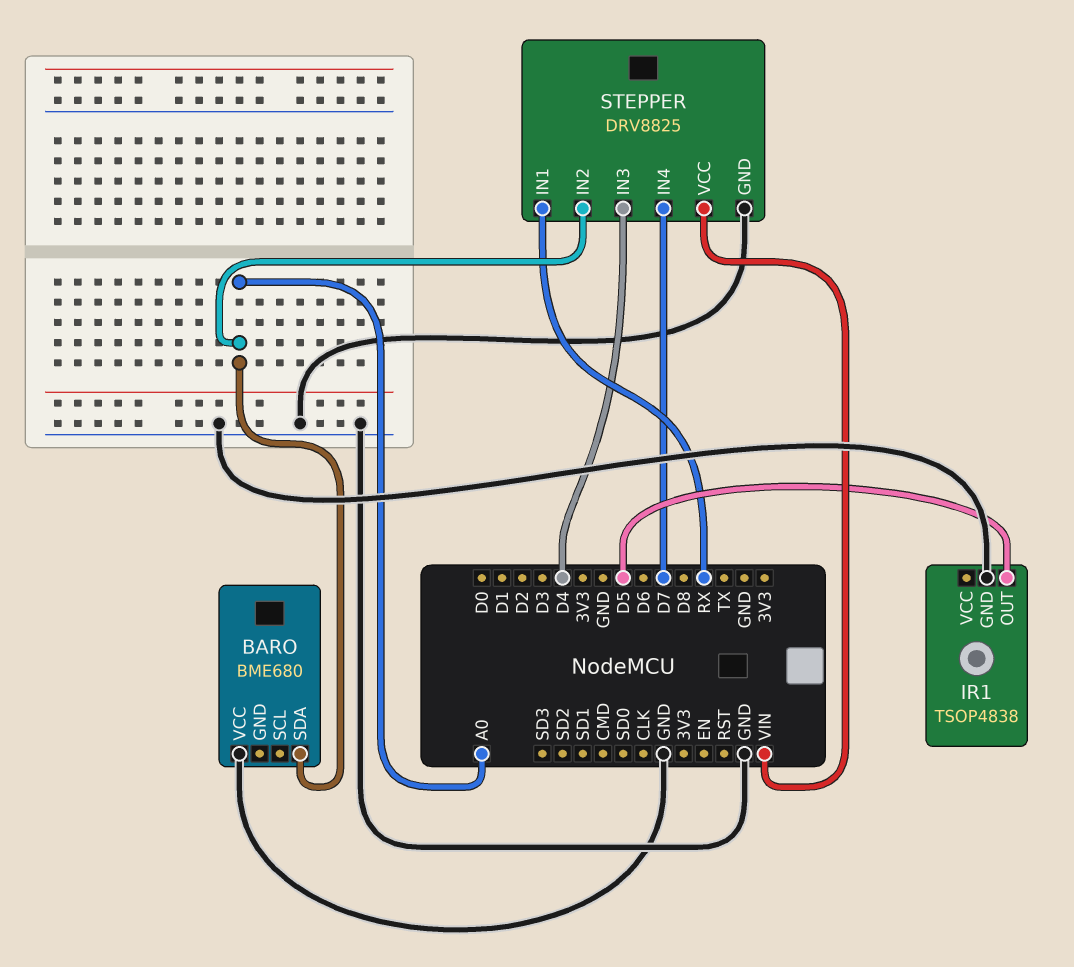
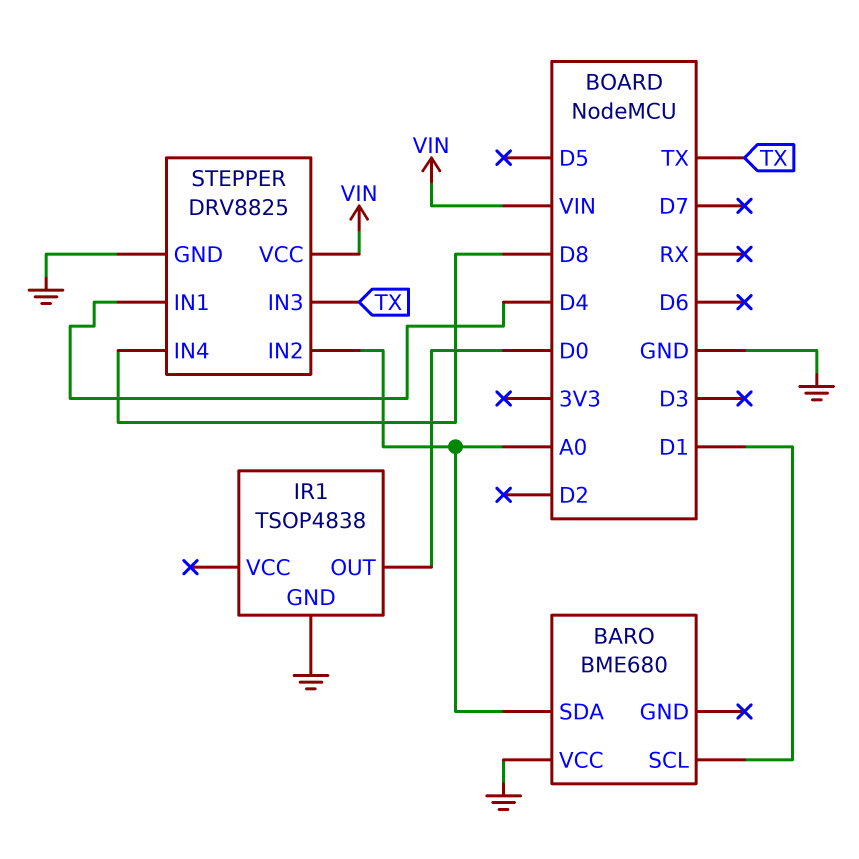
BARO pin SCL: none -> D1
IR1 pin OUT: D5 -> D0
STEPPER pin IN1: RX -> D4
STEPPER pin IN3: D4 -> TX
STEPPER pin IN4: D7 -> D8

